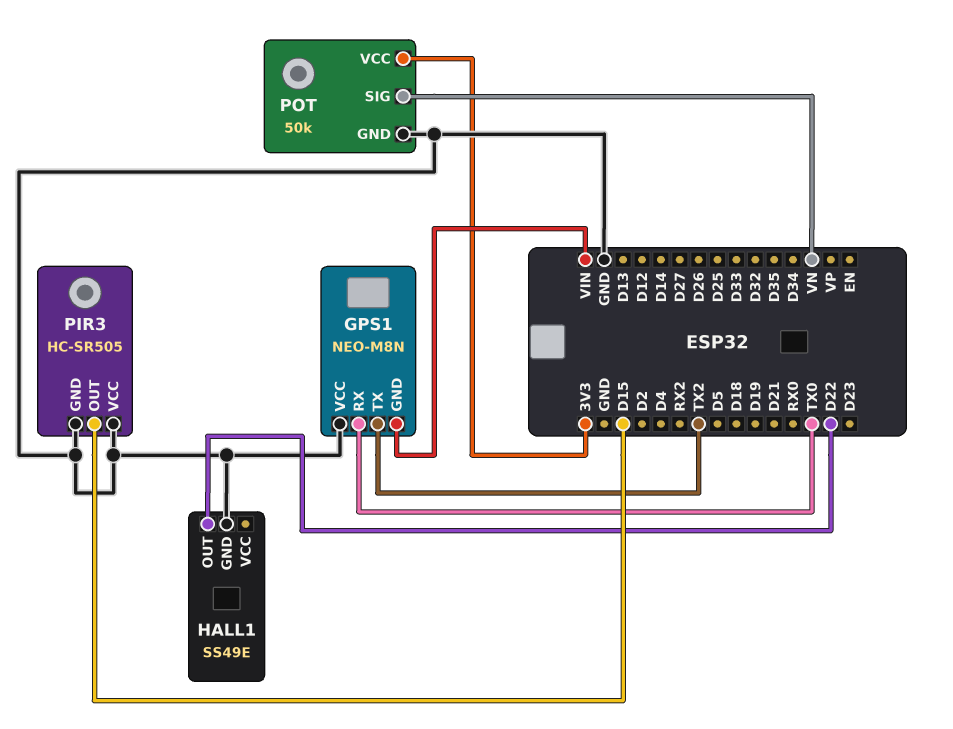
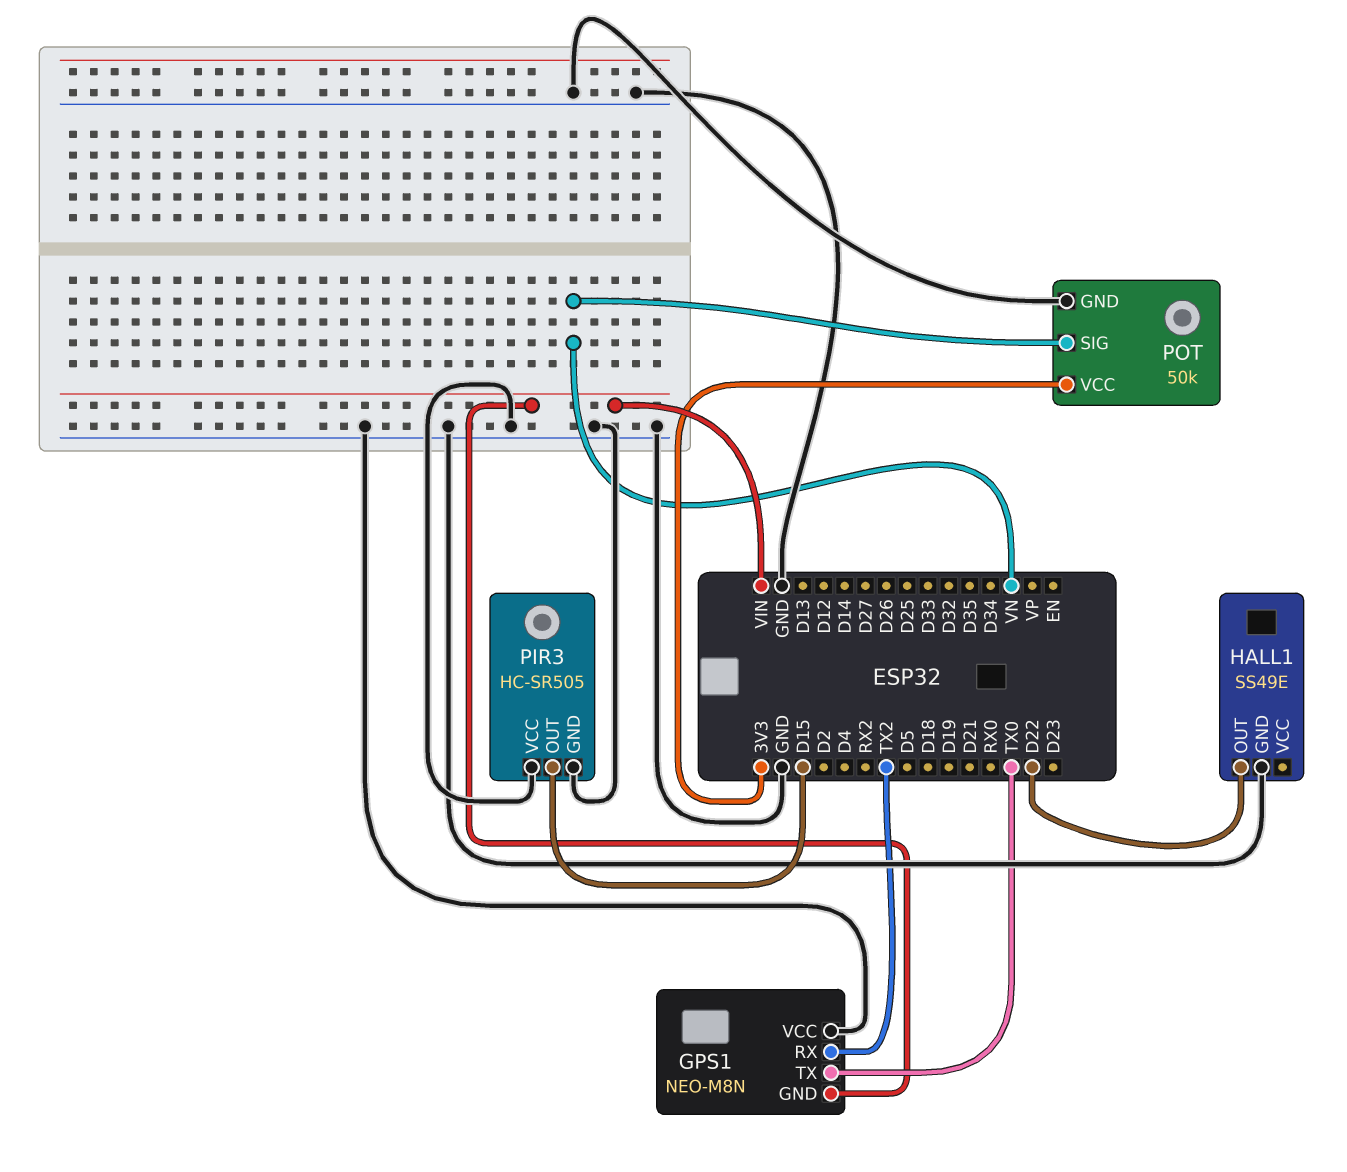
GPS1 pin RX: TX0 -> TX2
GPS1 pin TX: TX2 -> TX0

